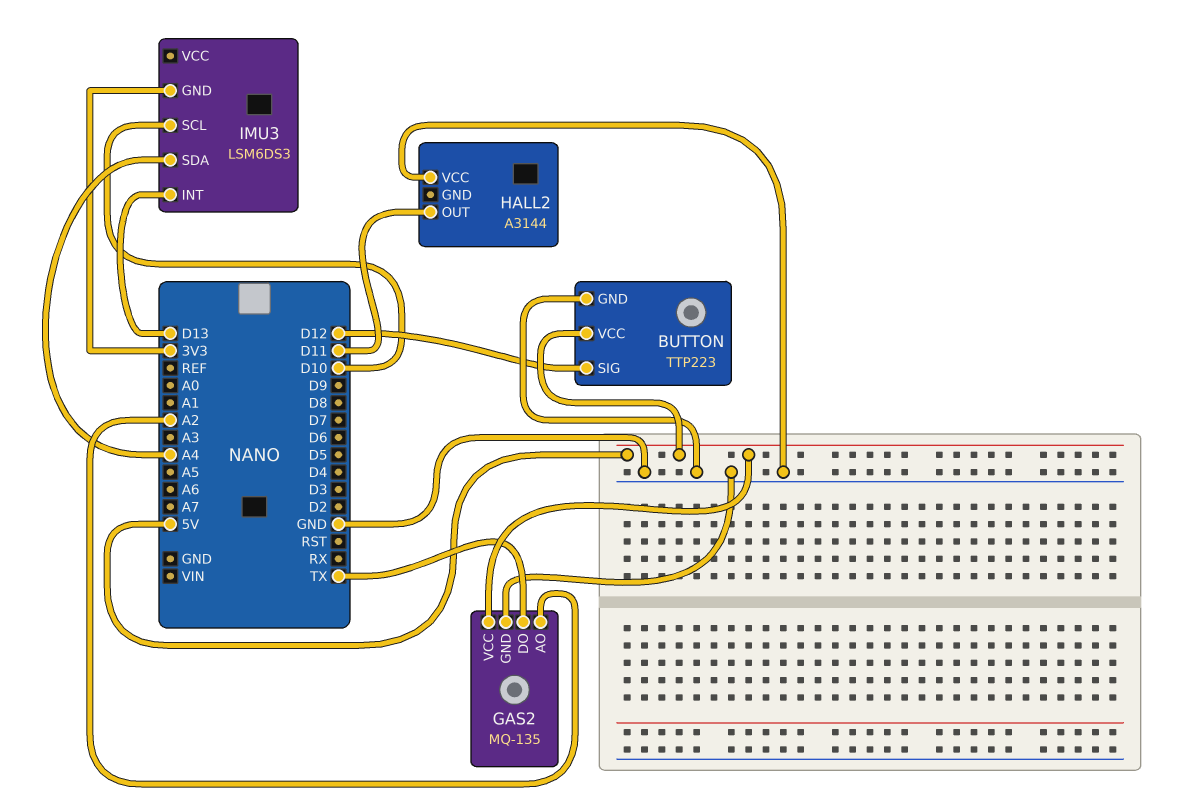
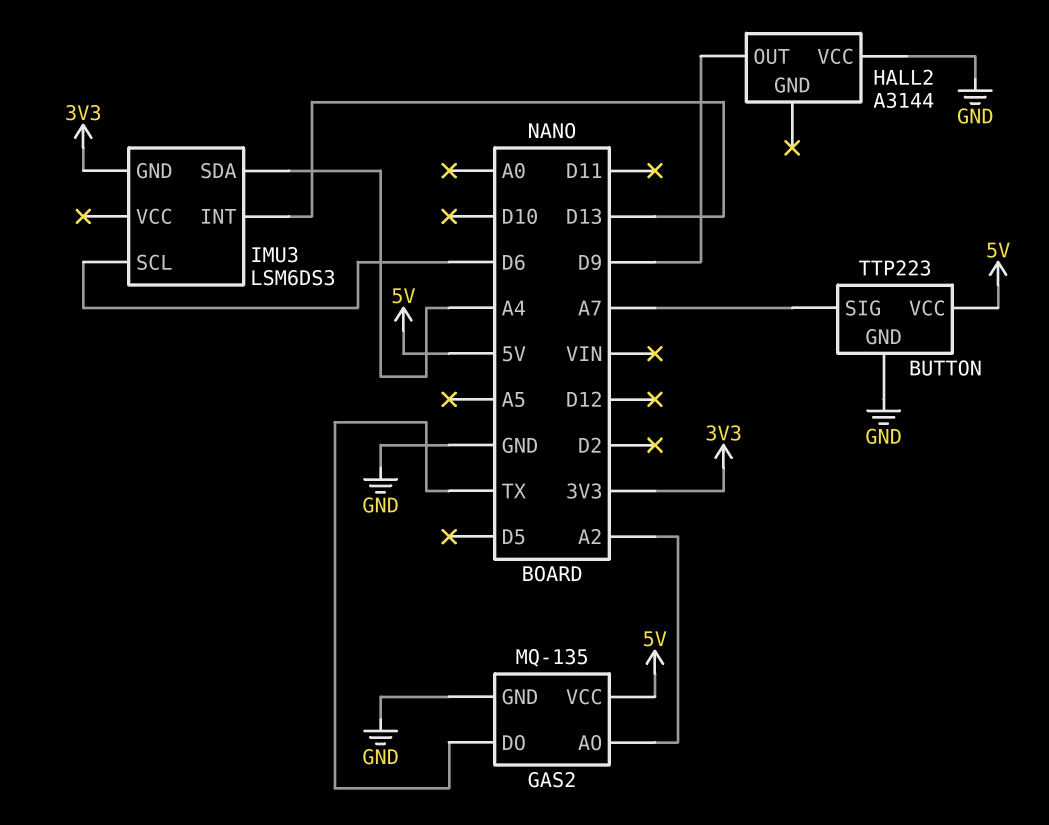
BUTTON pin SIG: D12 -> A7
HALL2 pin OUT: D11 -> D9
IMU3 pin SCL: D10 -> D6

